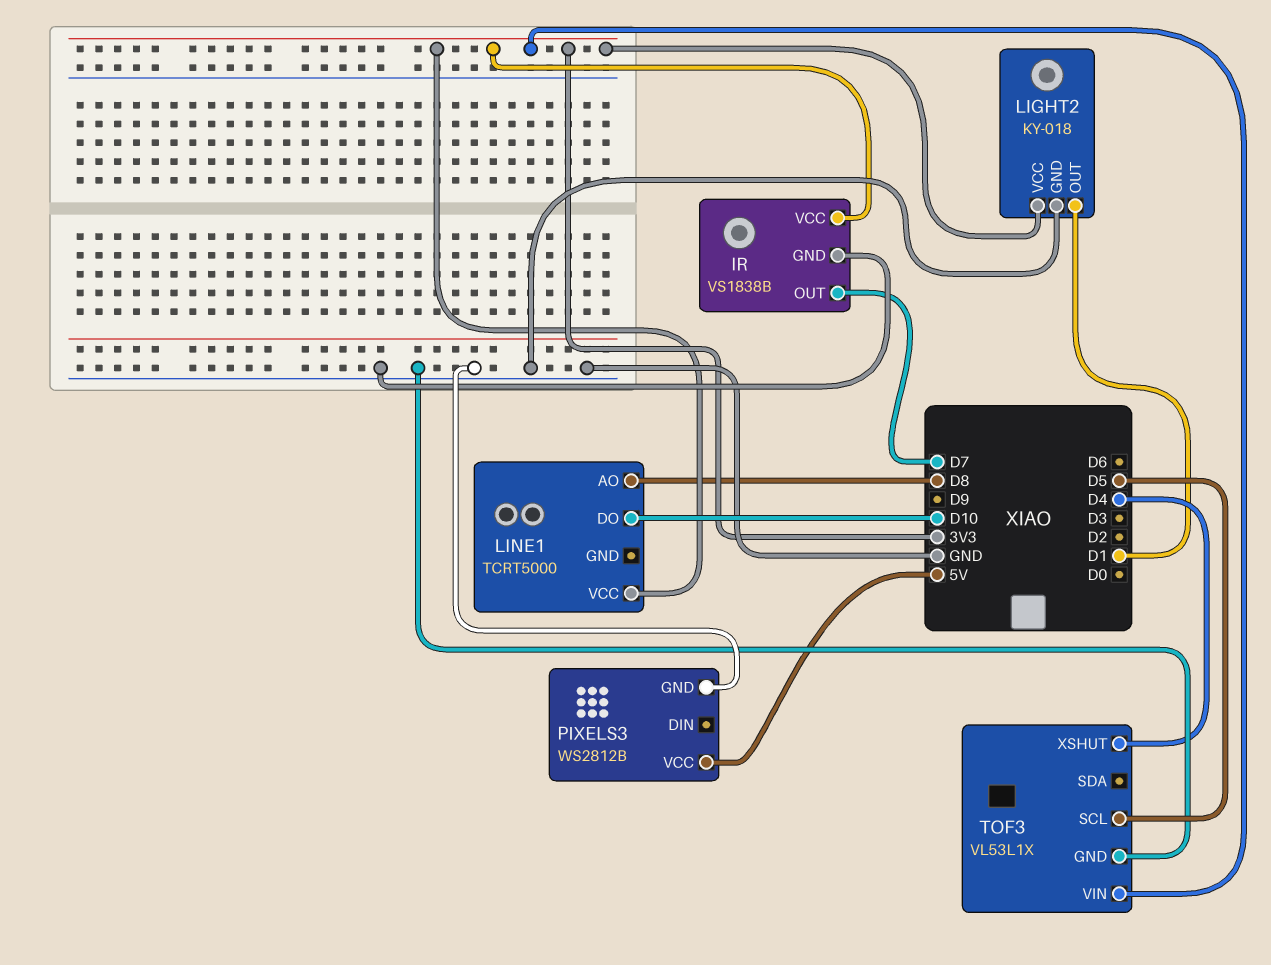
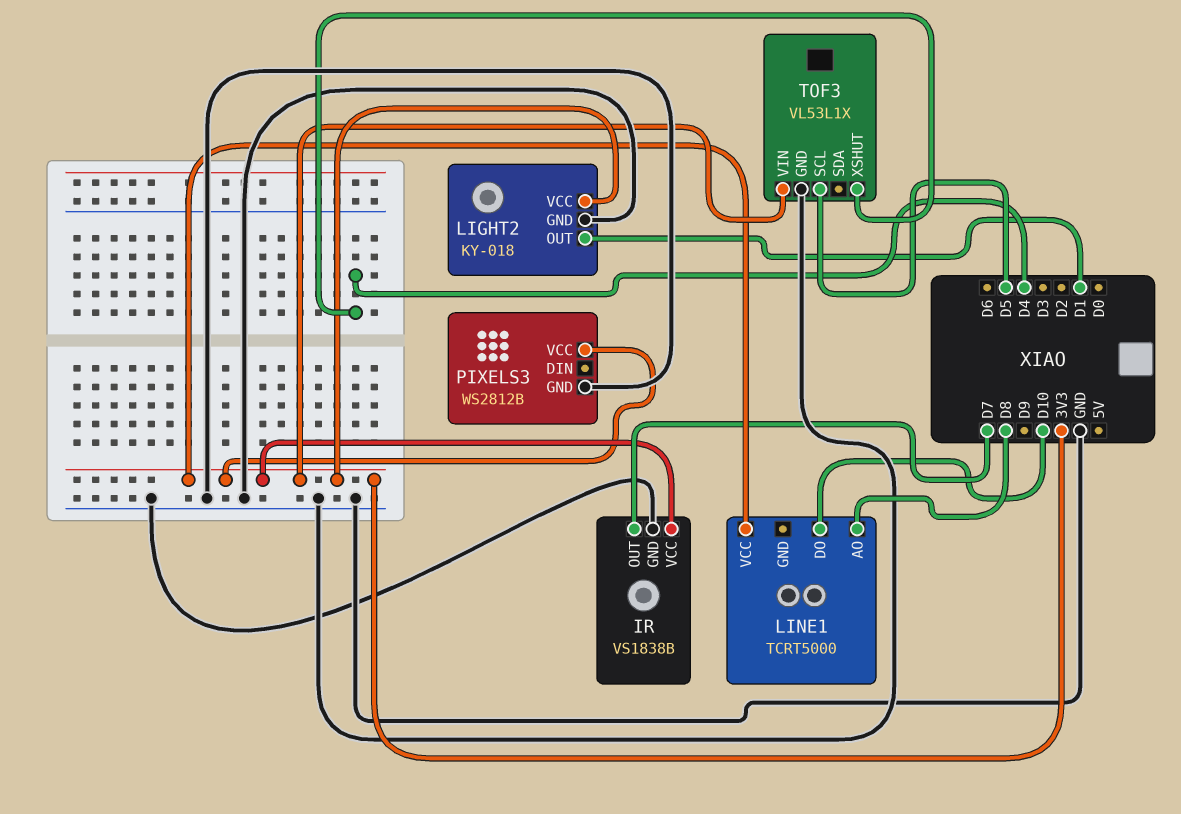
PIXELS3 pin VCC: 5V -> 3V3

